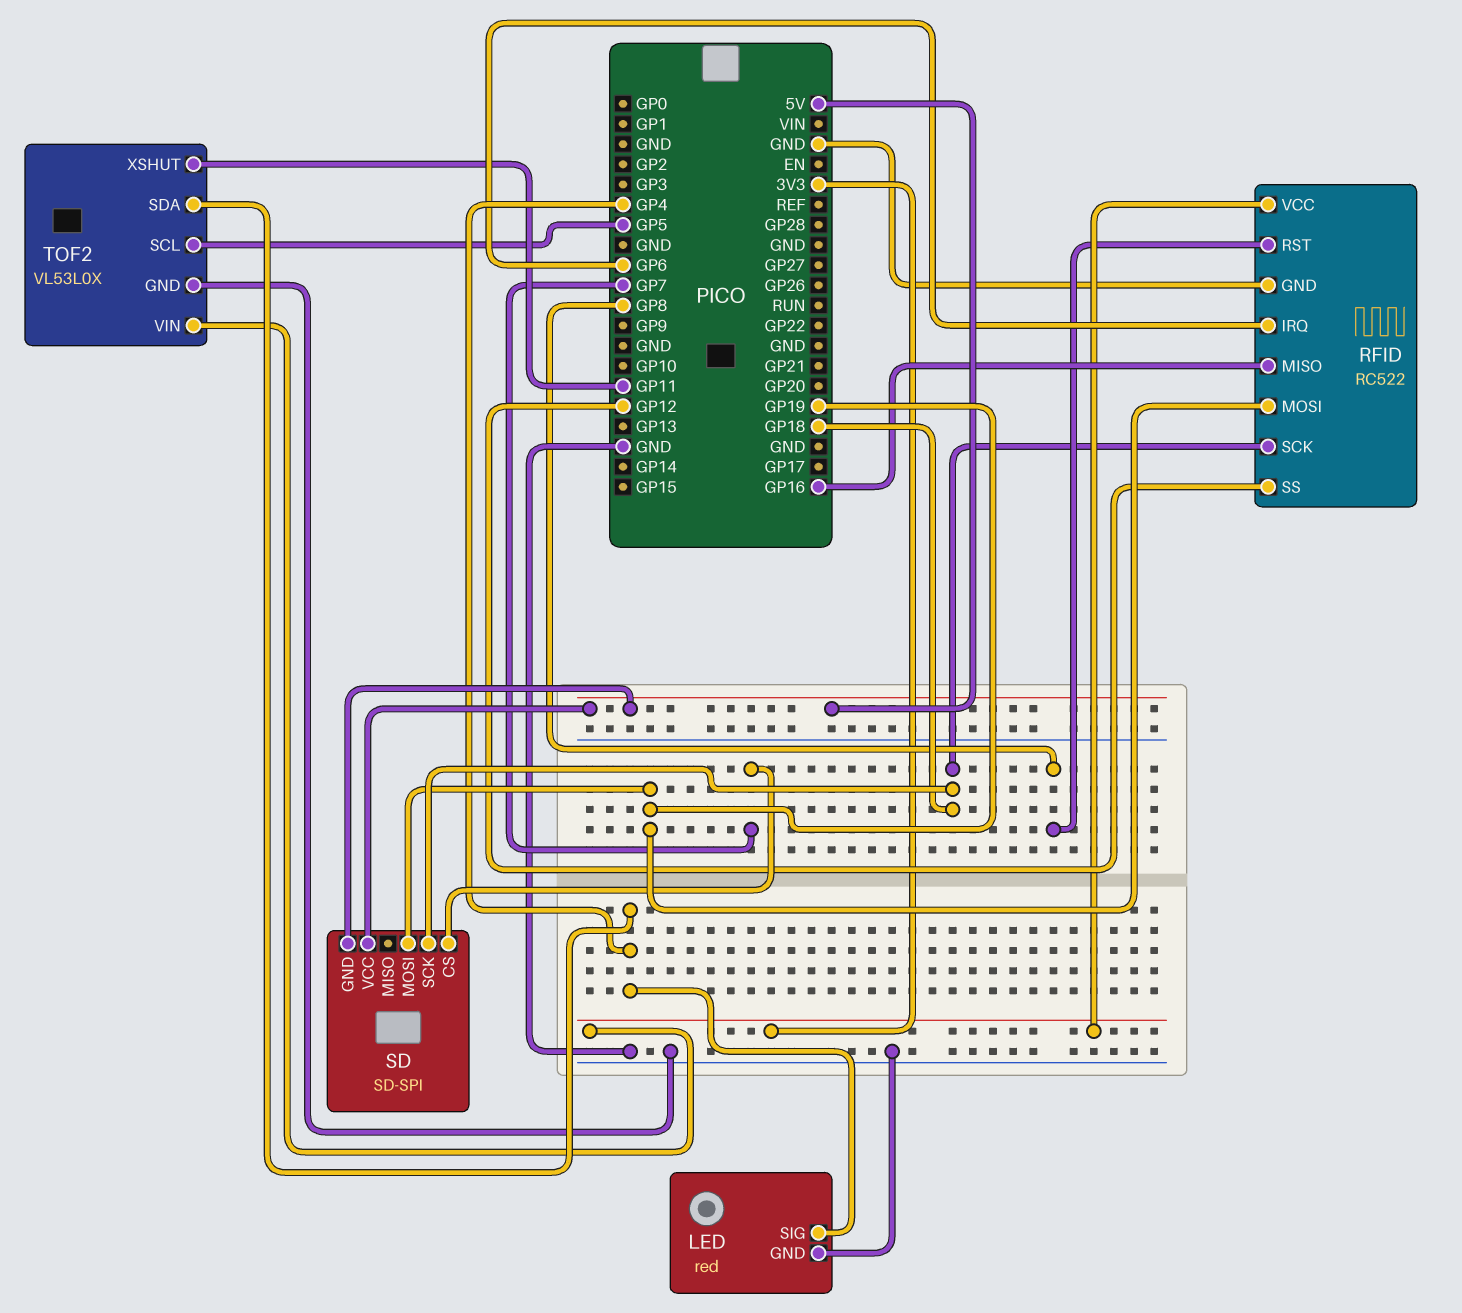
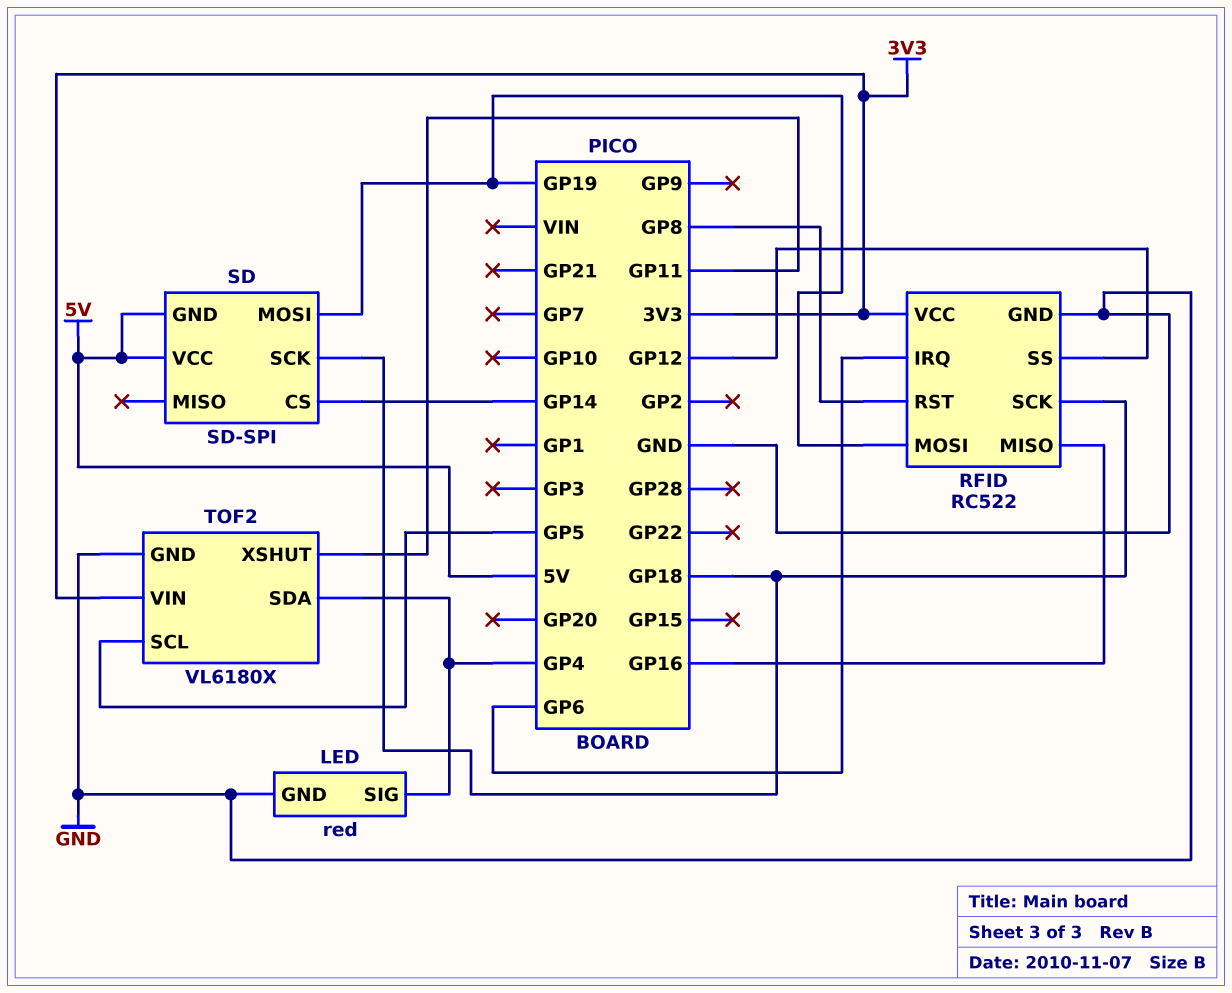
SD pin CS: GP7 -> GP14
TOF2: VL53L0X -> VL6180X

